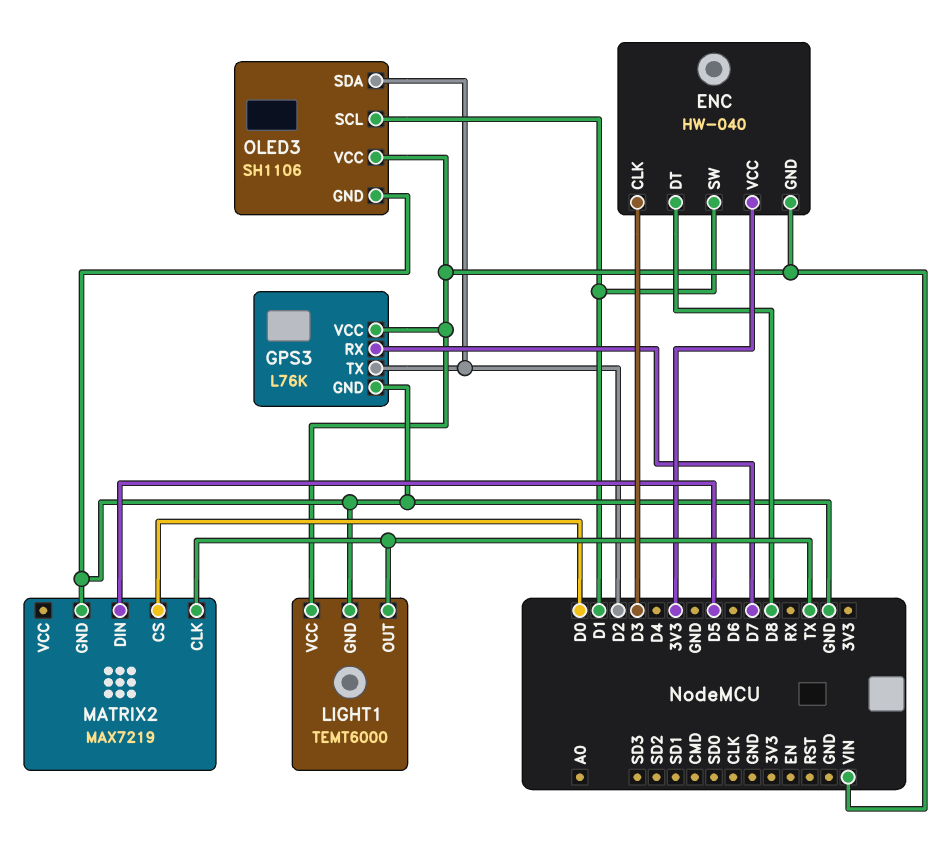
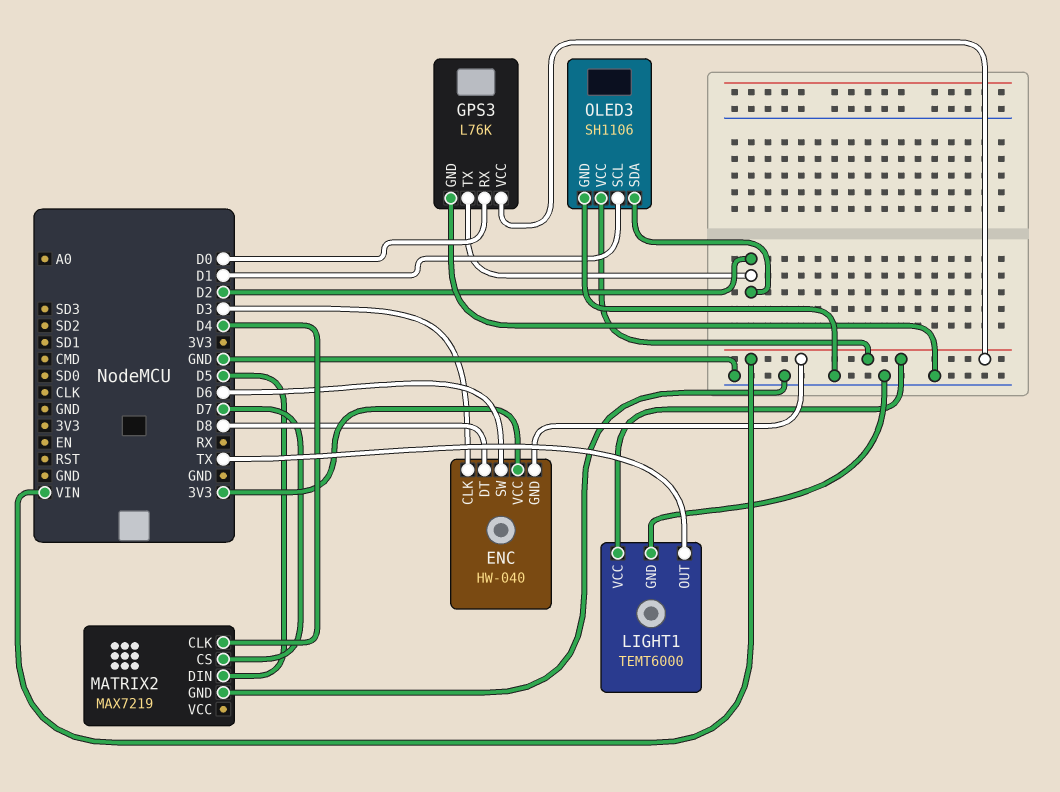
ENC pin SW: D1 -> D6
GPS3 pin RX: D7 -> D0
MATRIX2 pin CLK: TX -> D4
MATRIX2 pin CS: D0 -> D7

